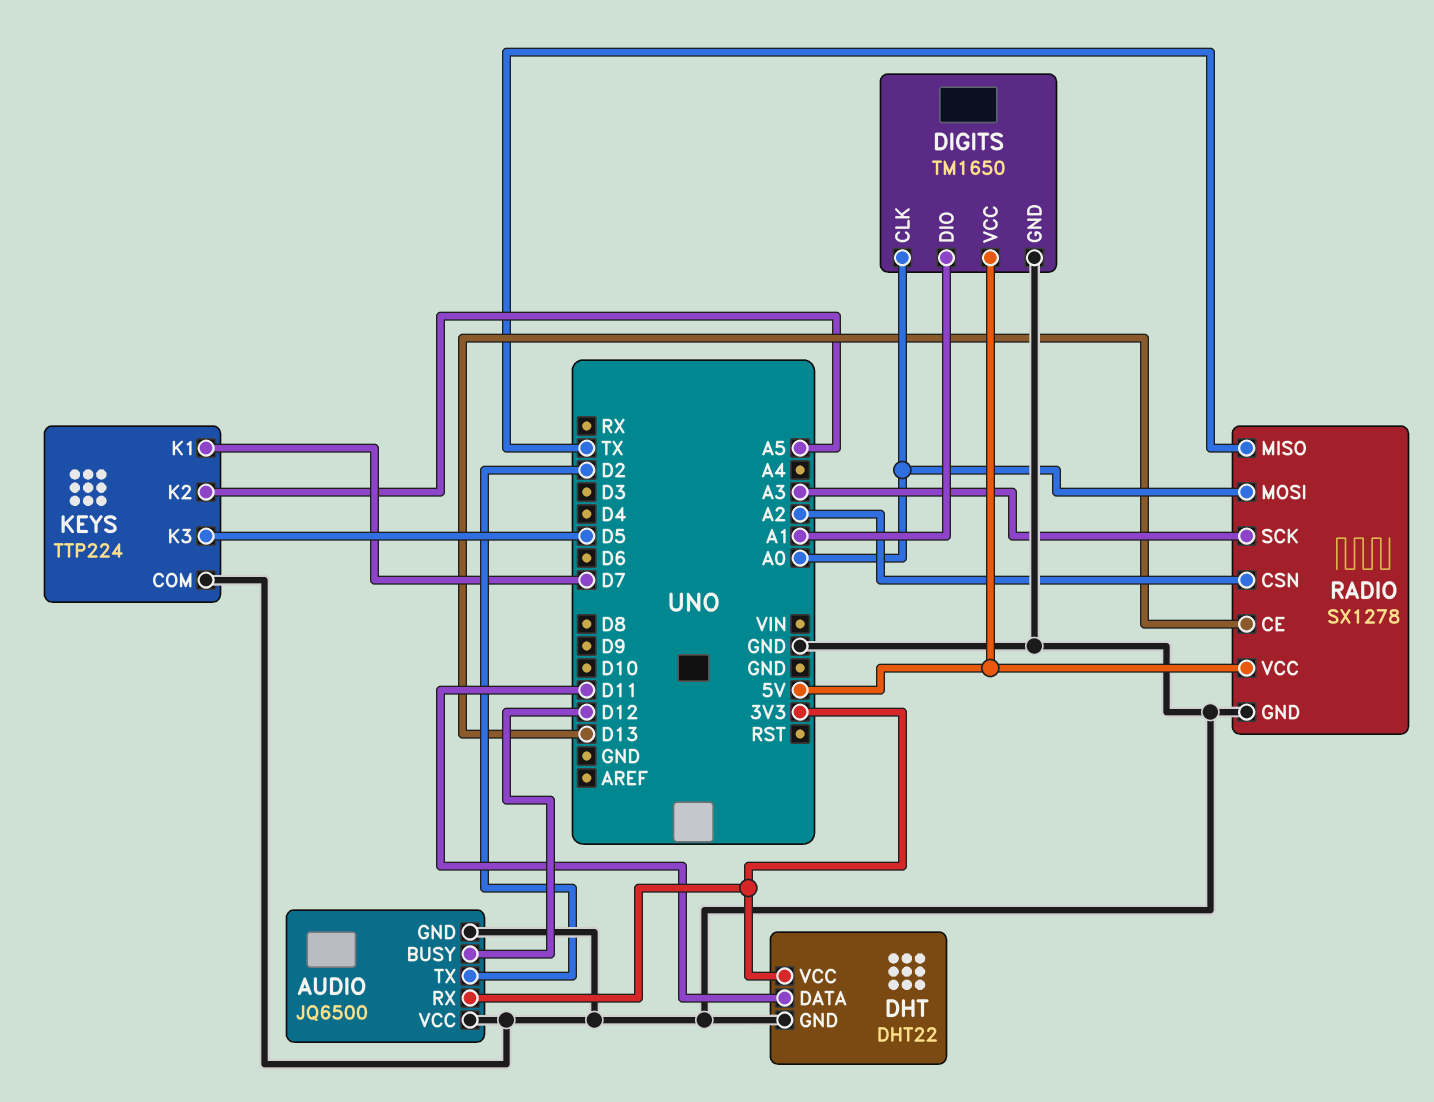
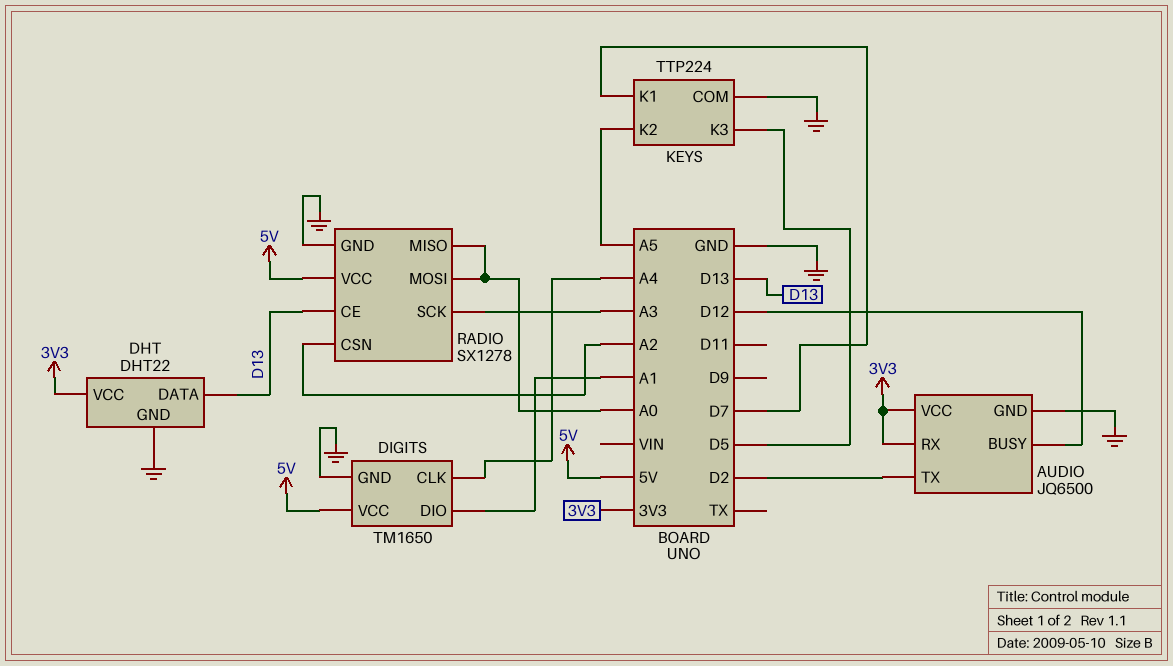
AUDIO pin VCC: GND -> 3V3
DHT pin DATA: D11 -> D13
DIGITS pin CLK: A0 -> A4
RADIO pin MISO: TX -> A0

